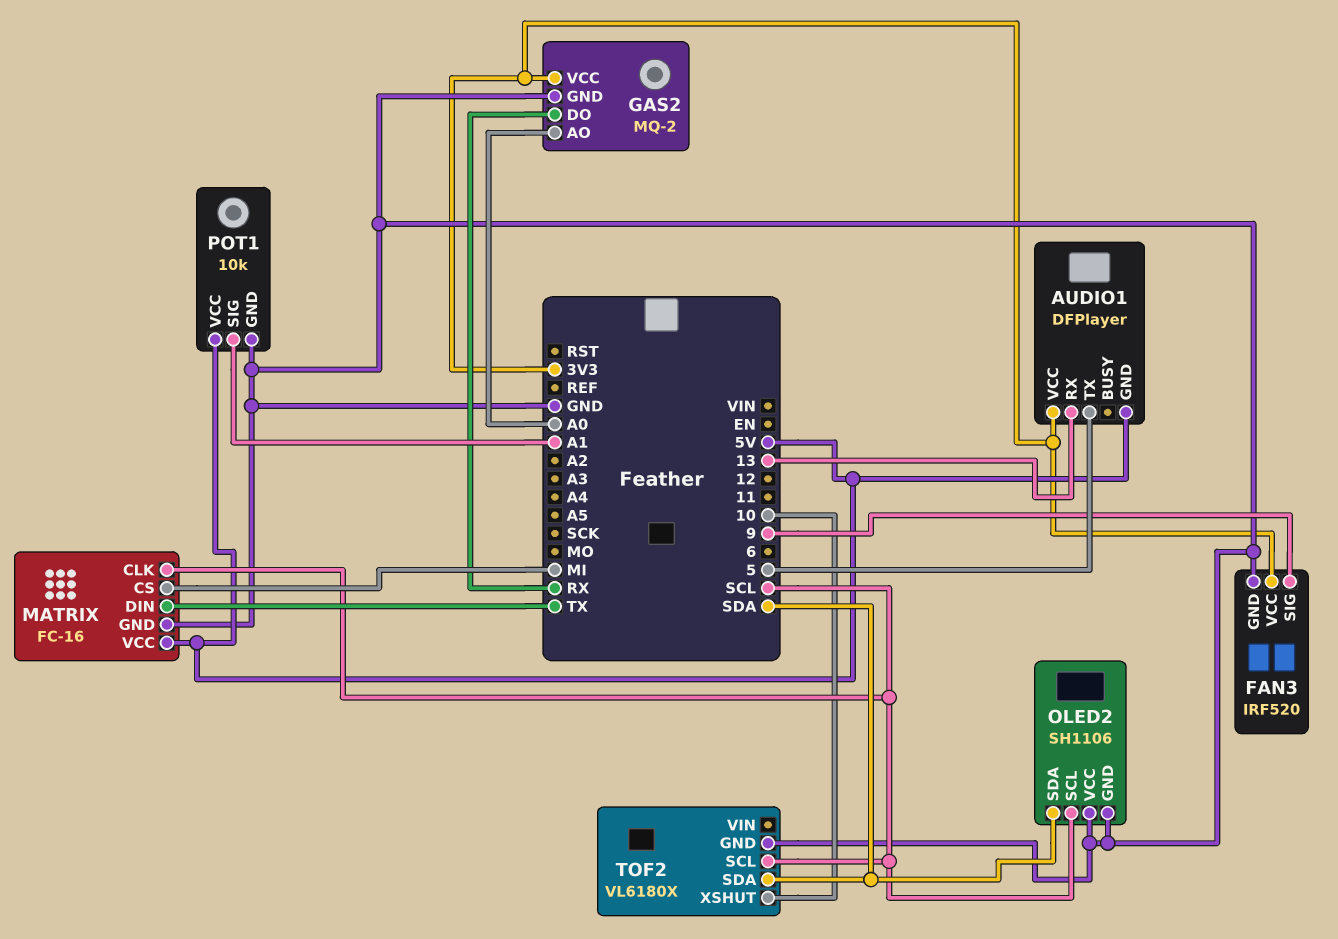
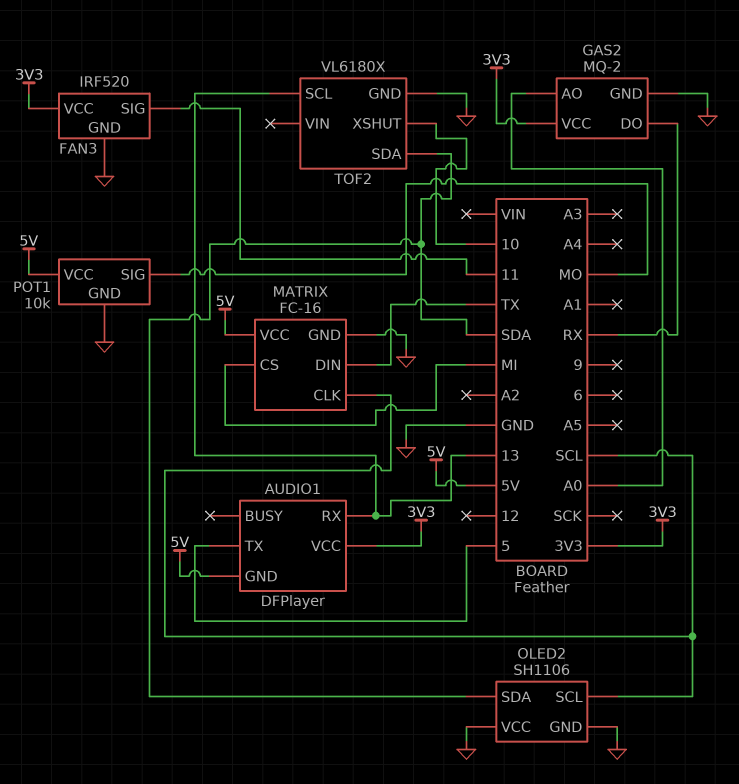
FAN3 pin SIG: 9 -> 11
POT1 pin SIG: A1 -> MO
TOF2 pin SCL: SCL -> 13

